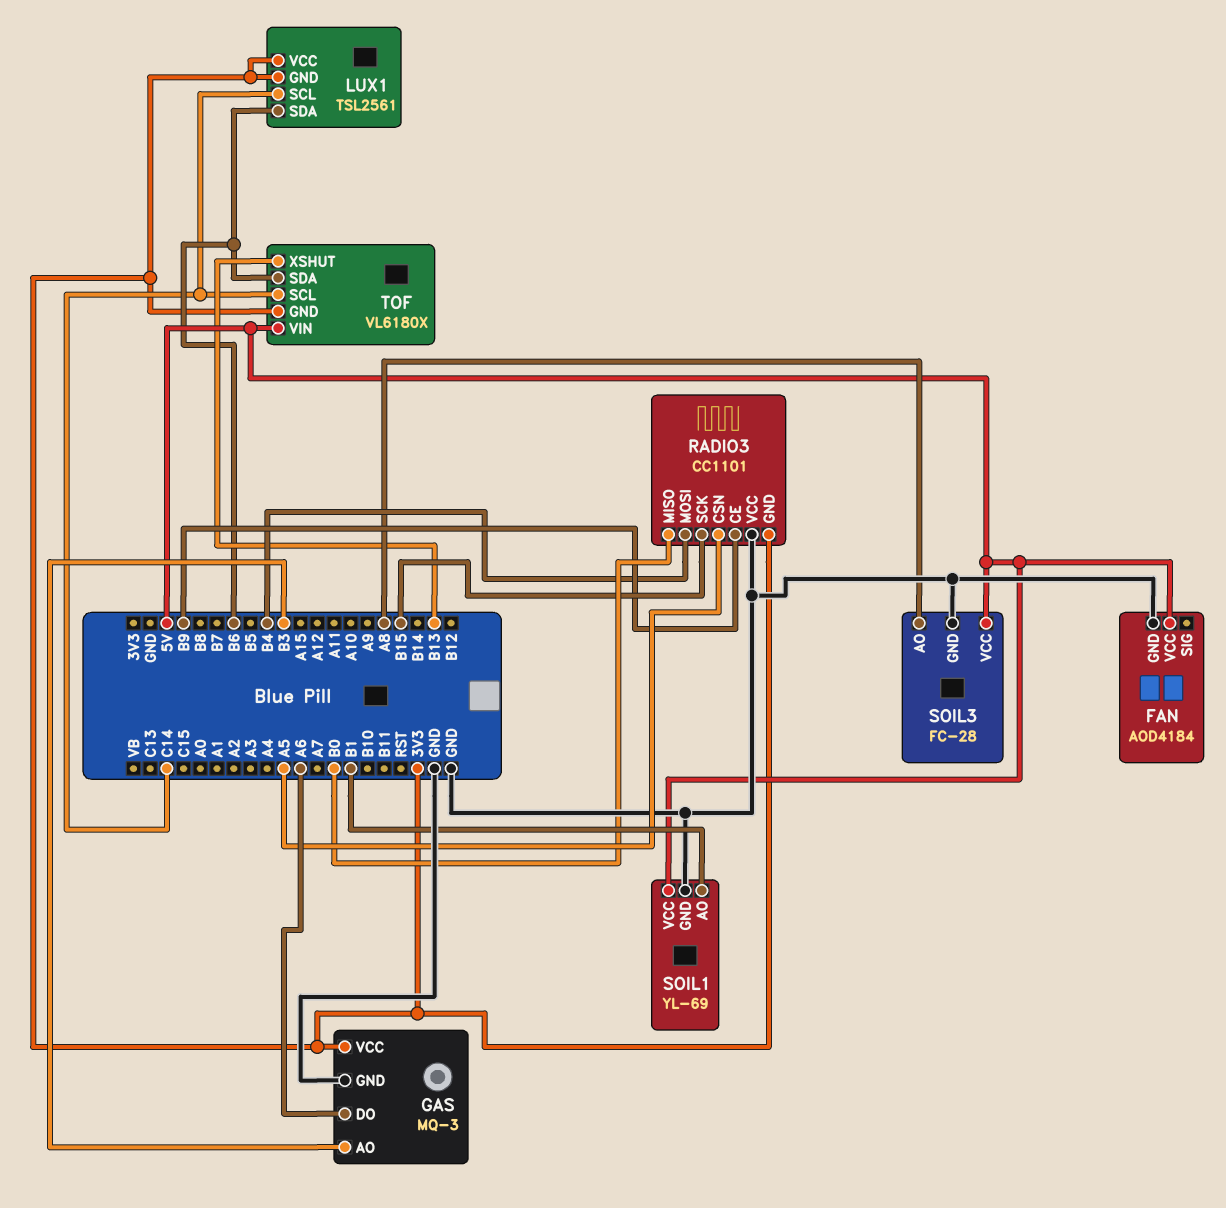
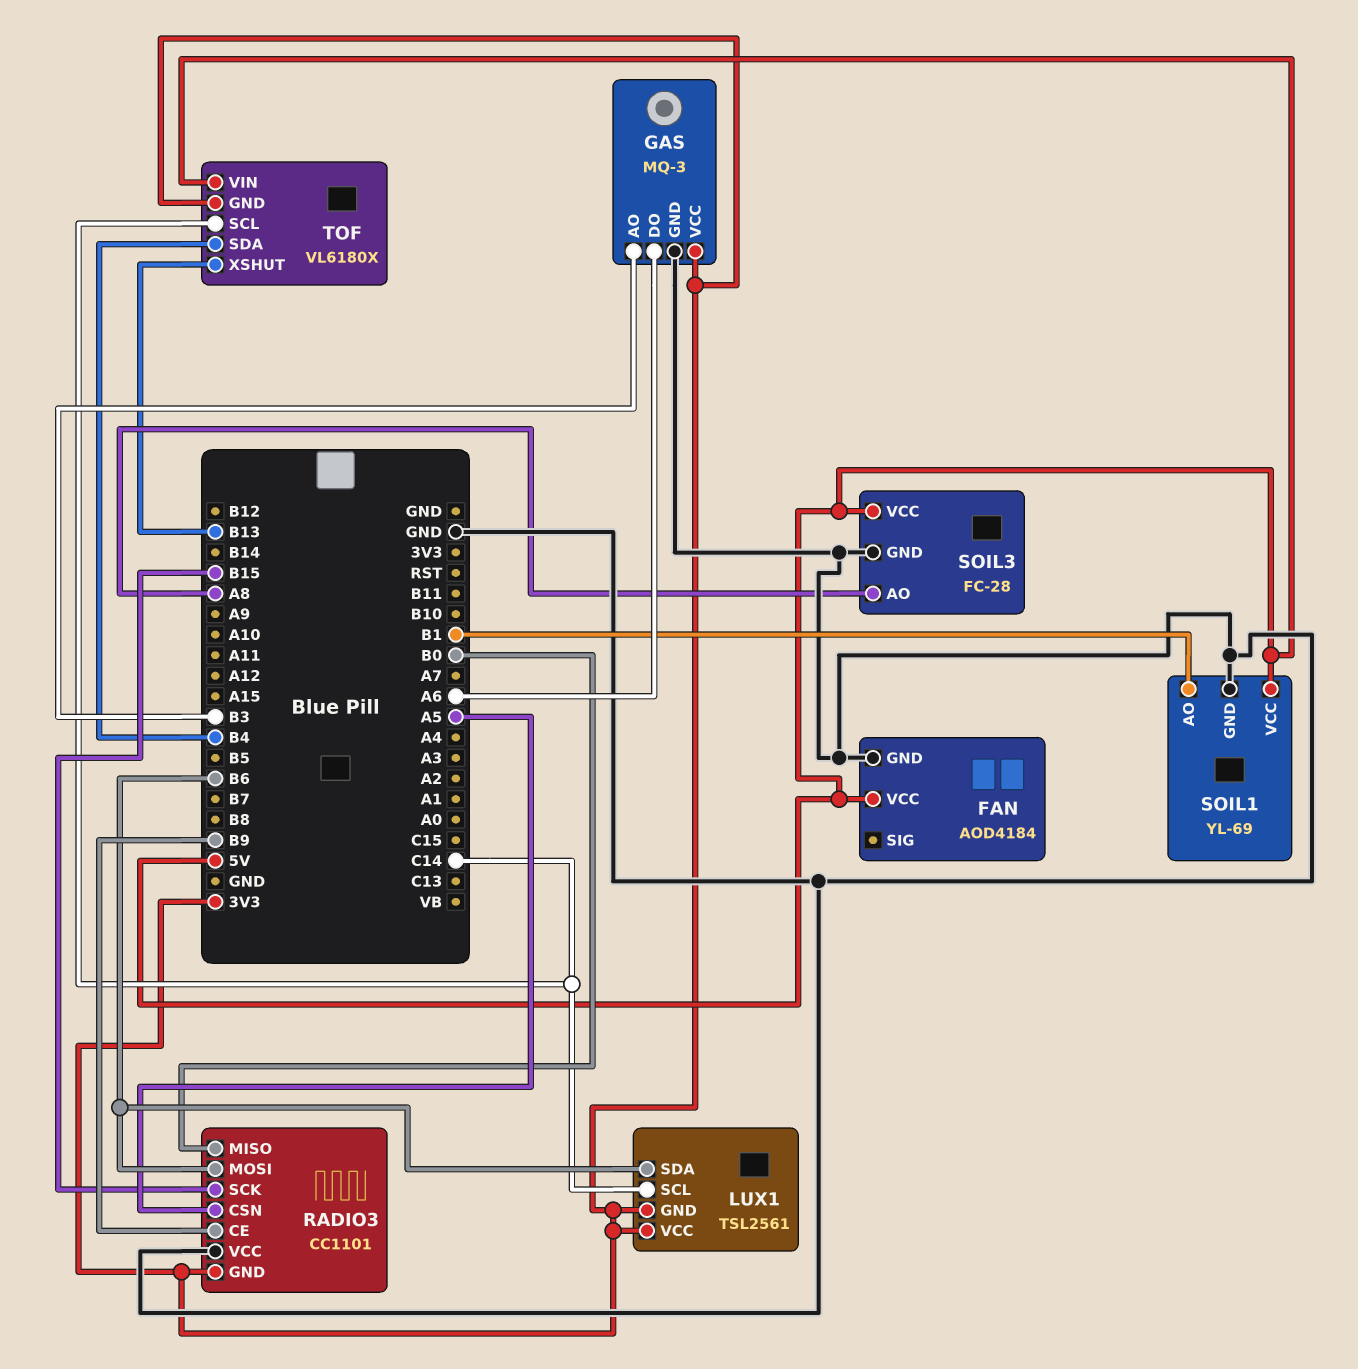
RADIO3 pin MOSI: B4 -> B6
TOF pin SDA: B6 -> B4

